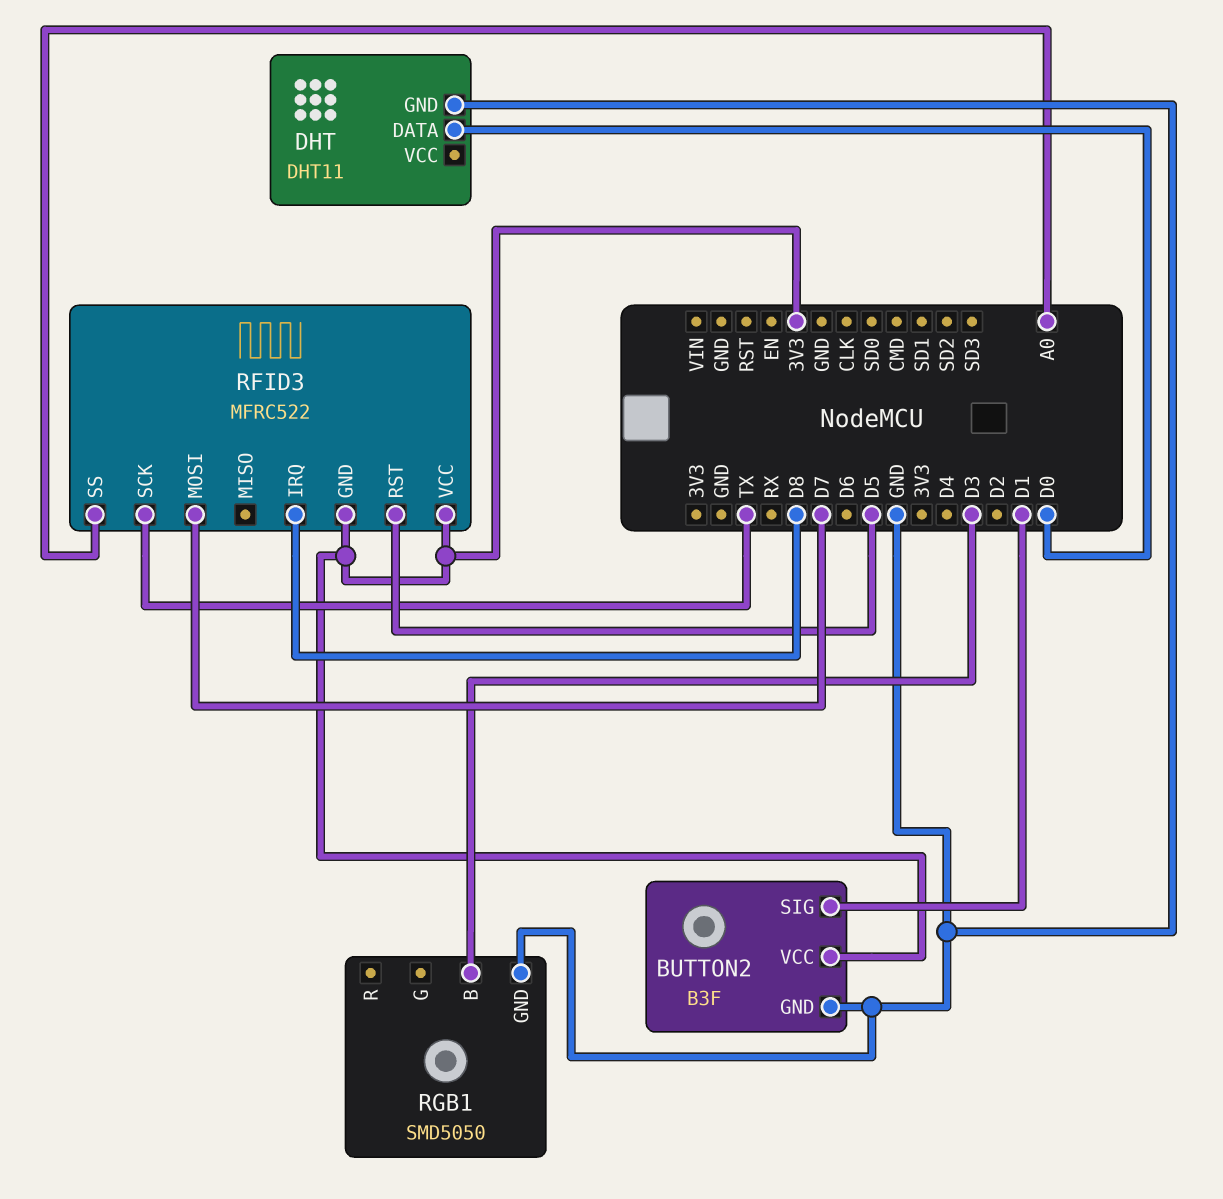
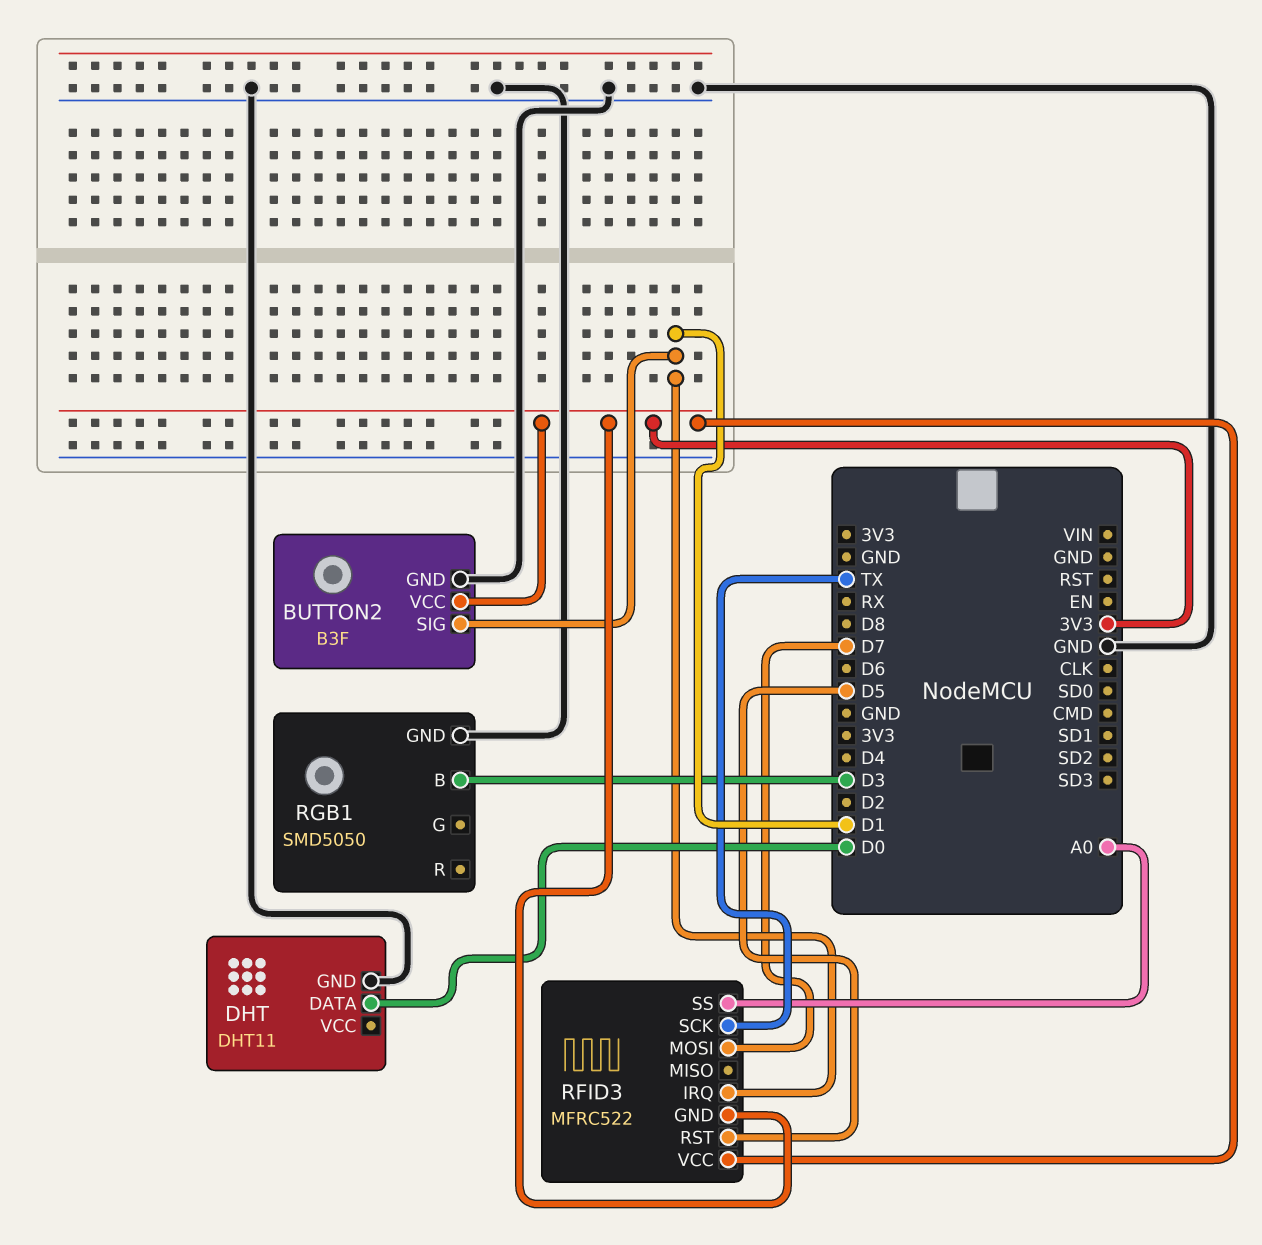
RFID3 pin IRQ: D8 -> D1

